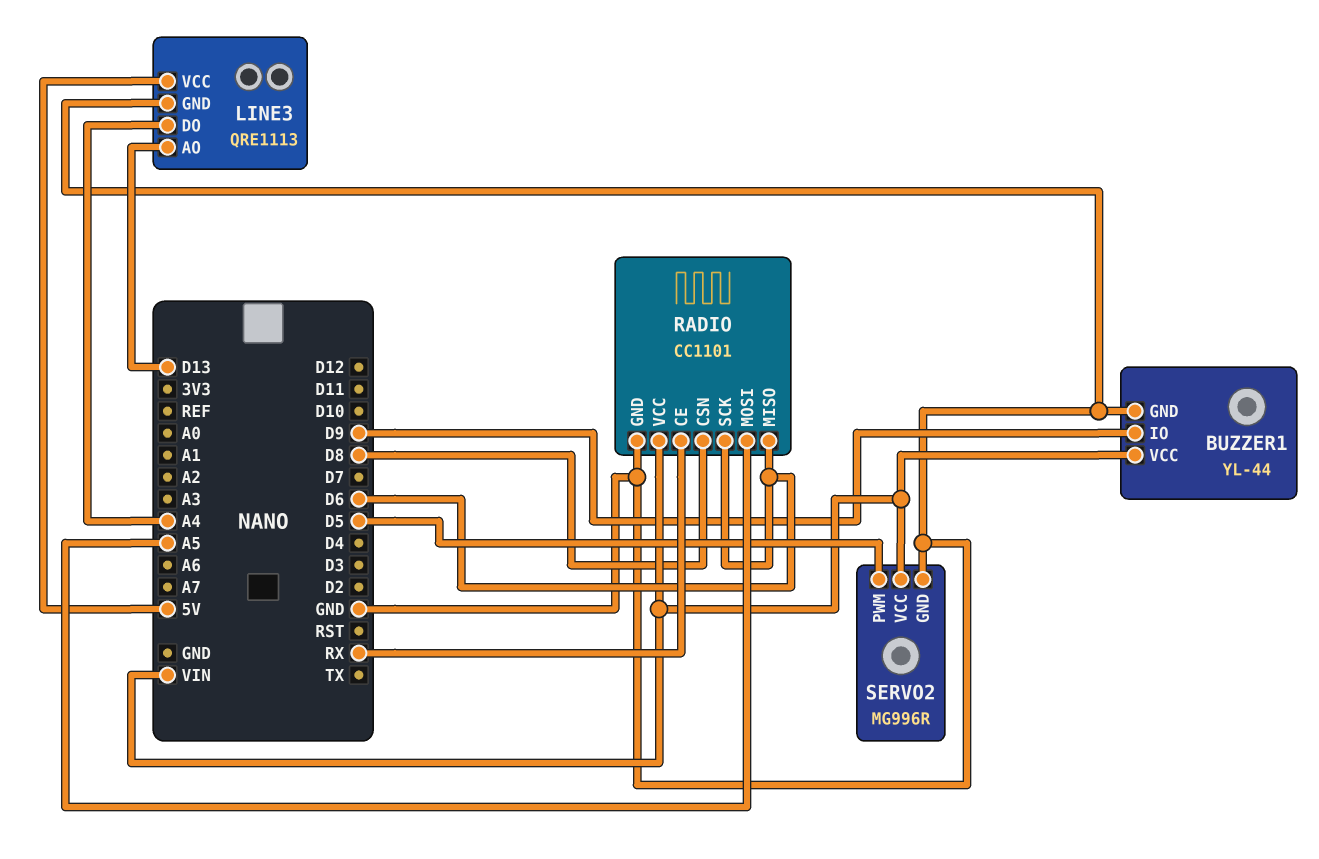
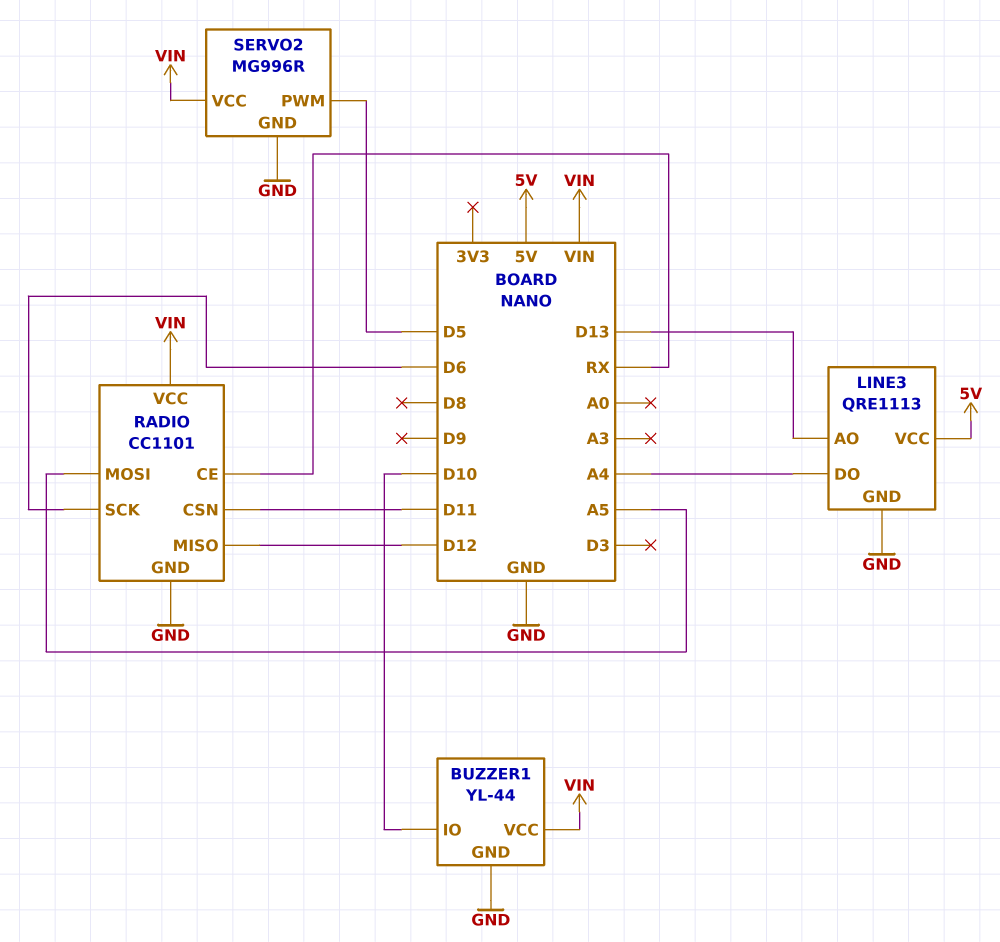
BUZZER1 pin IO: D9 -> D10
RADIO pin CSN: D8 -> D11
RADIO pin MISO: D6 -> D12

